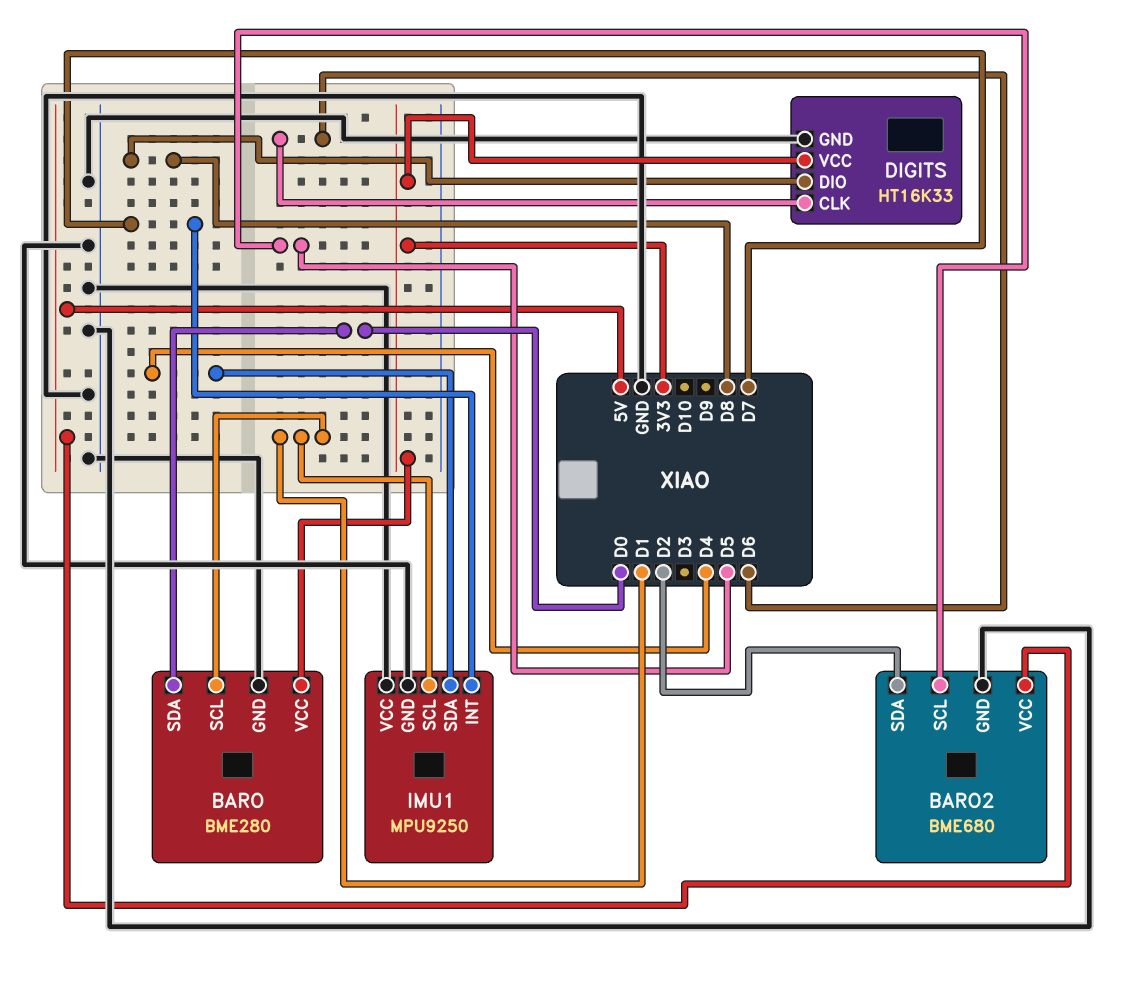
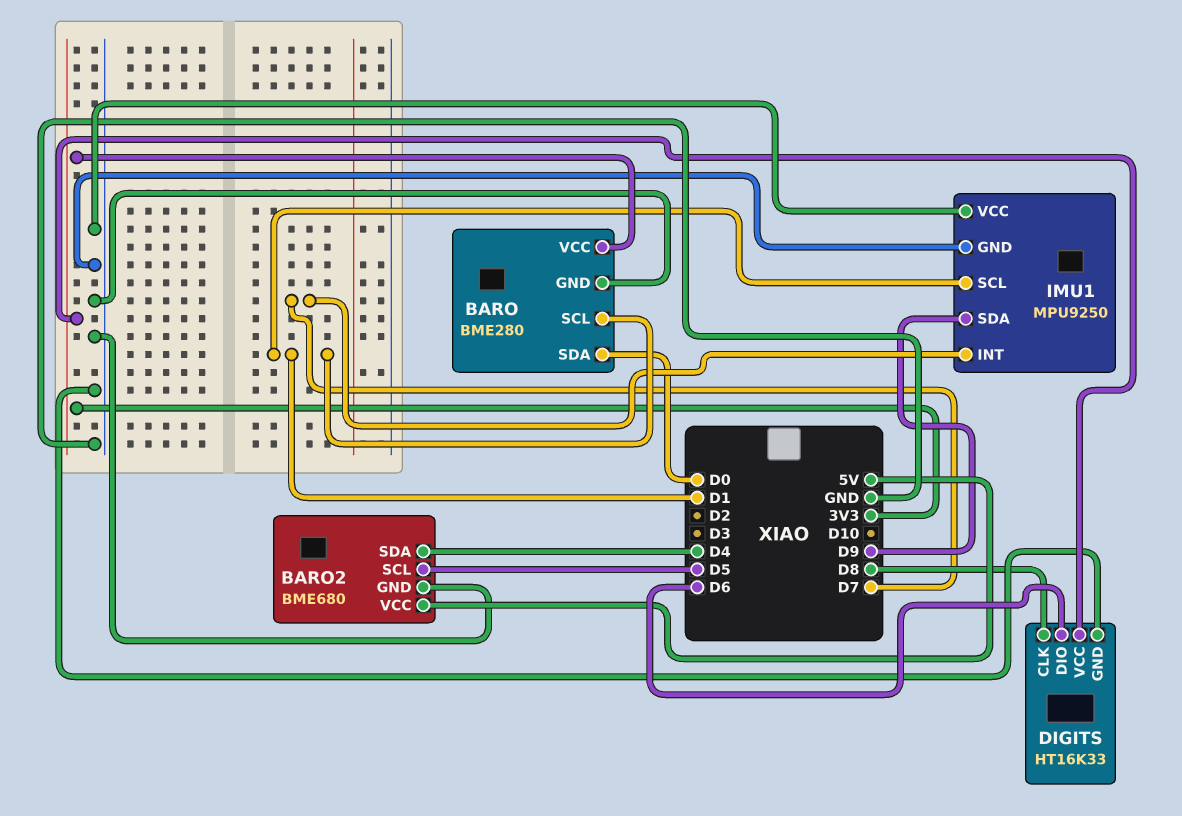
BARO2 pin SDA: D2 -> D4
DIGITS pin CLK: D6 -> D8
DIGITS pin DIO: D8 -> D6
IMU1 pin SDA: D4 -> D9

